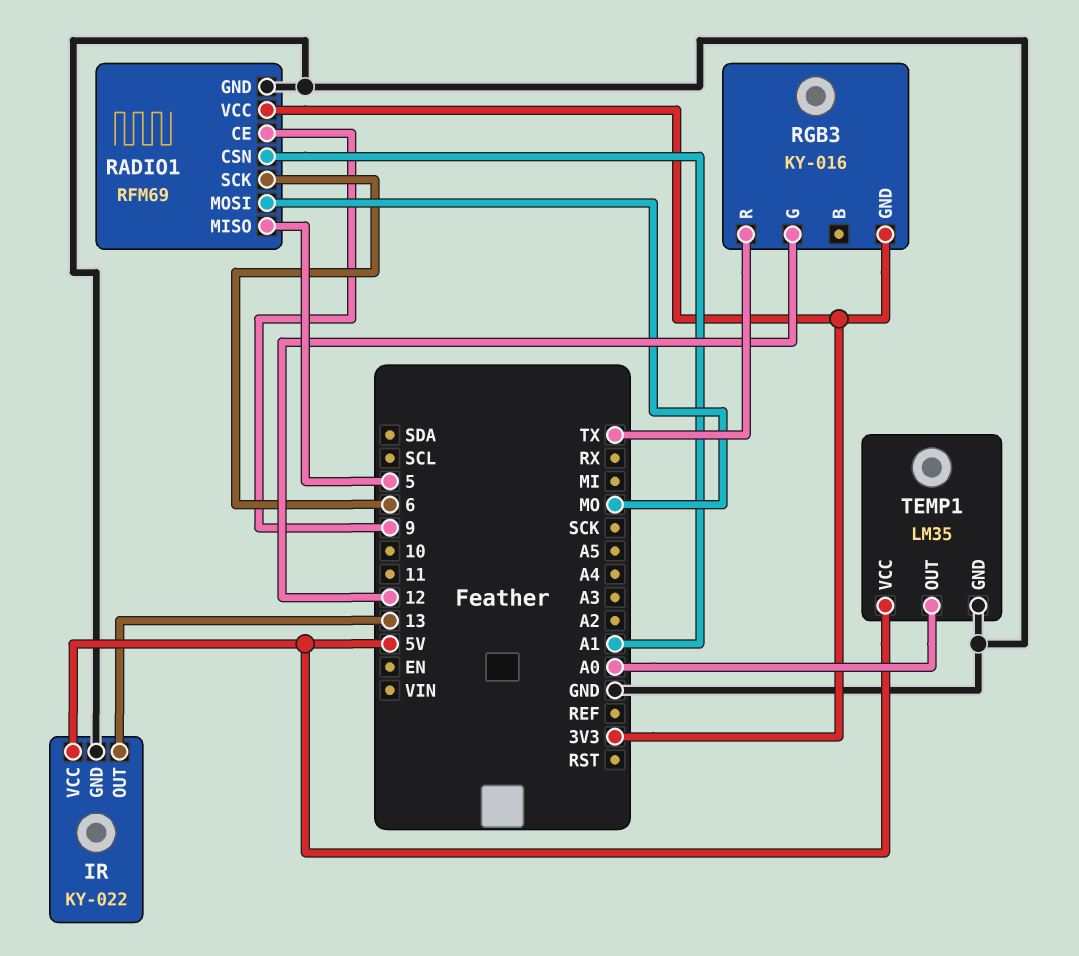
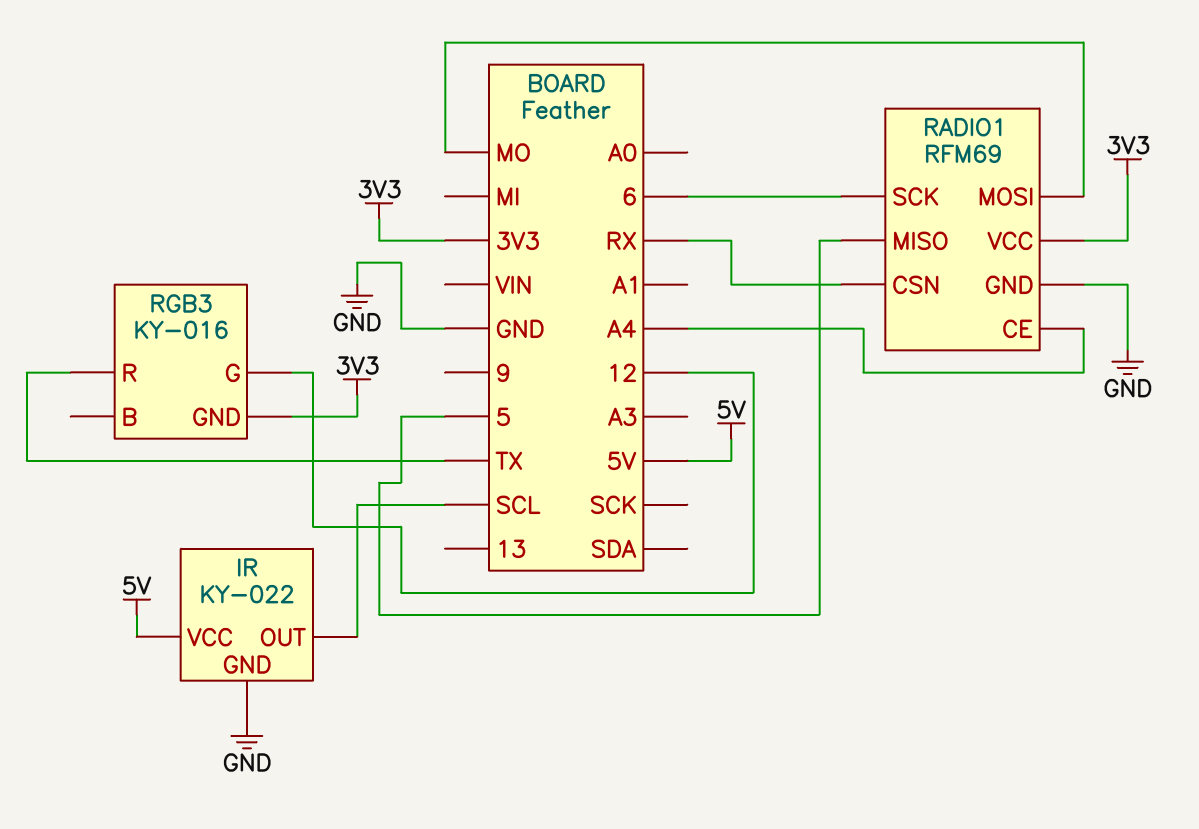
IR pin OUT: 13 -> SCL
RADIO1 pin CE: 9 -> A4
RADIO1 pin CSN: A1 -> RX
TEMP1: LM35 -> none
TEMP1 pin GND: GND -> none
TEMP1 pin OUT: A0 -> none
TEMP1 pin VCC: 5V -> none

